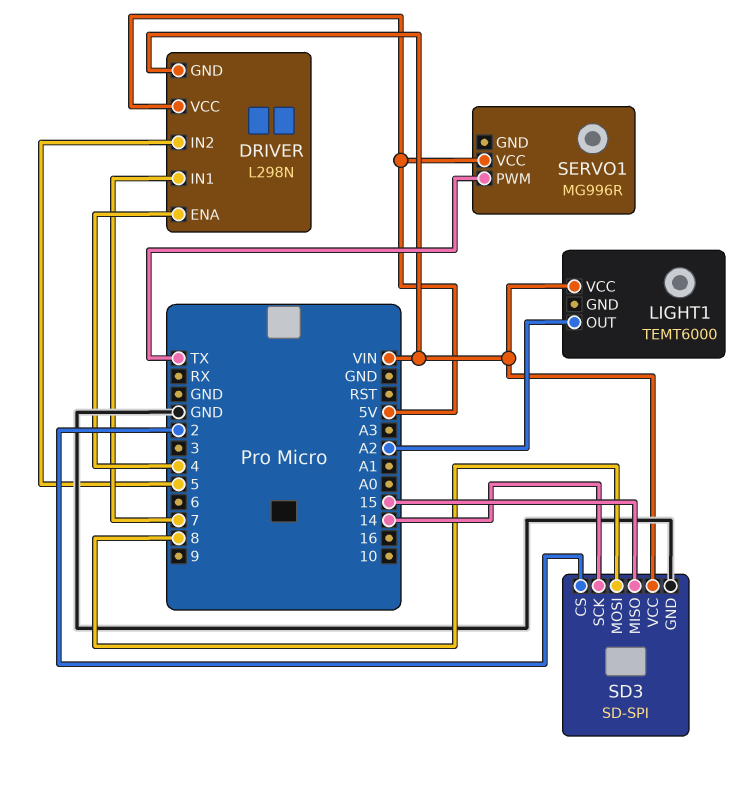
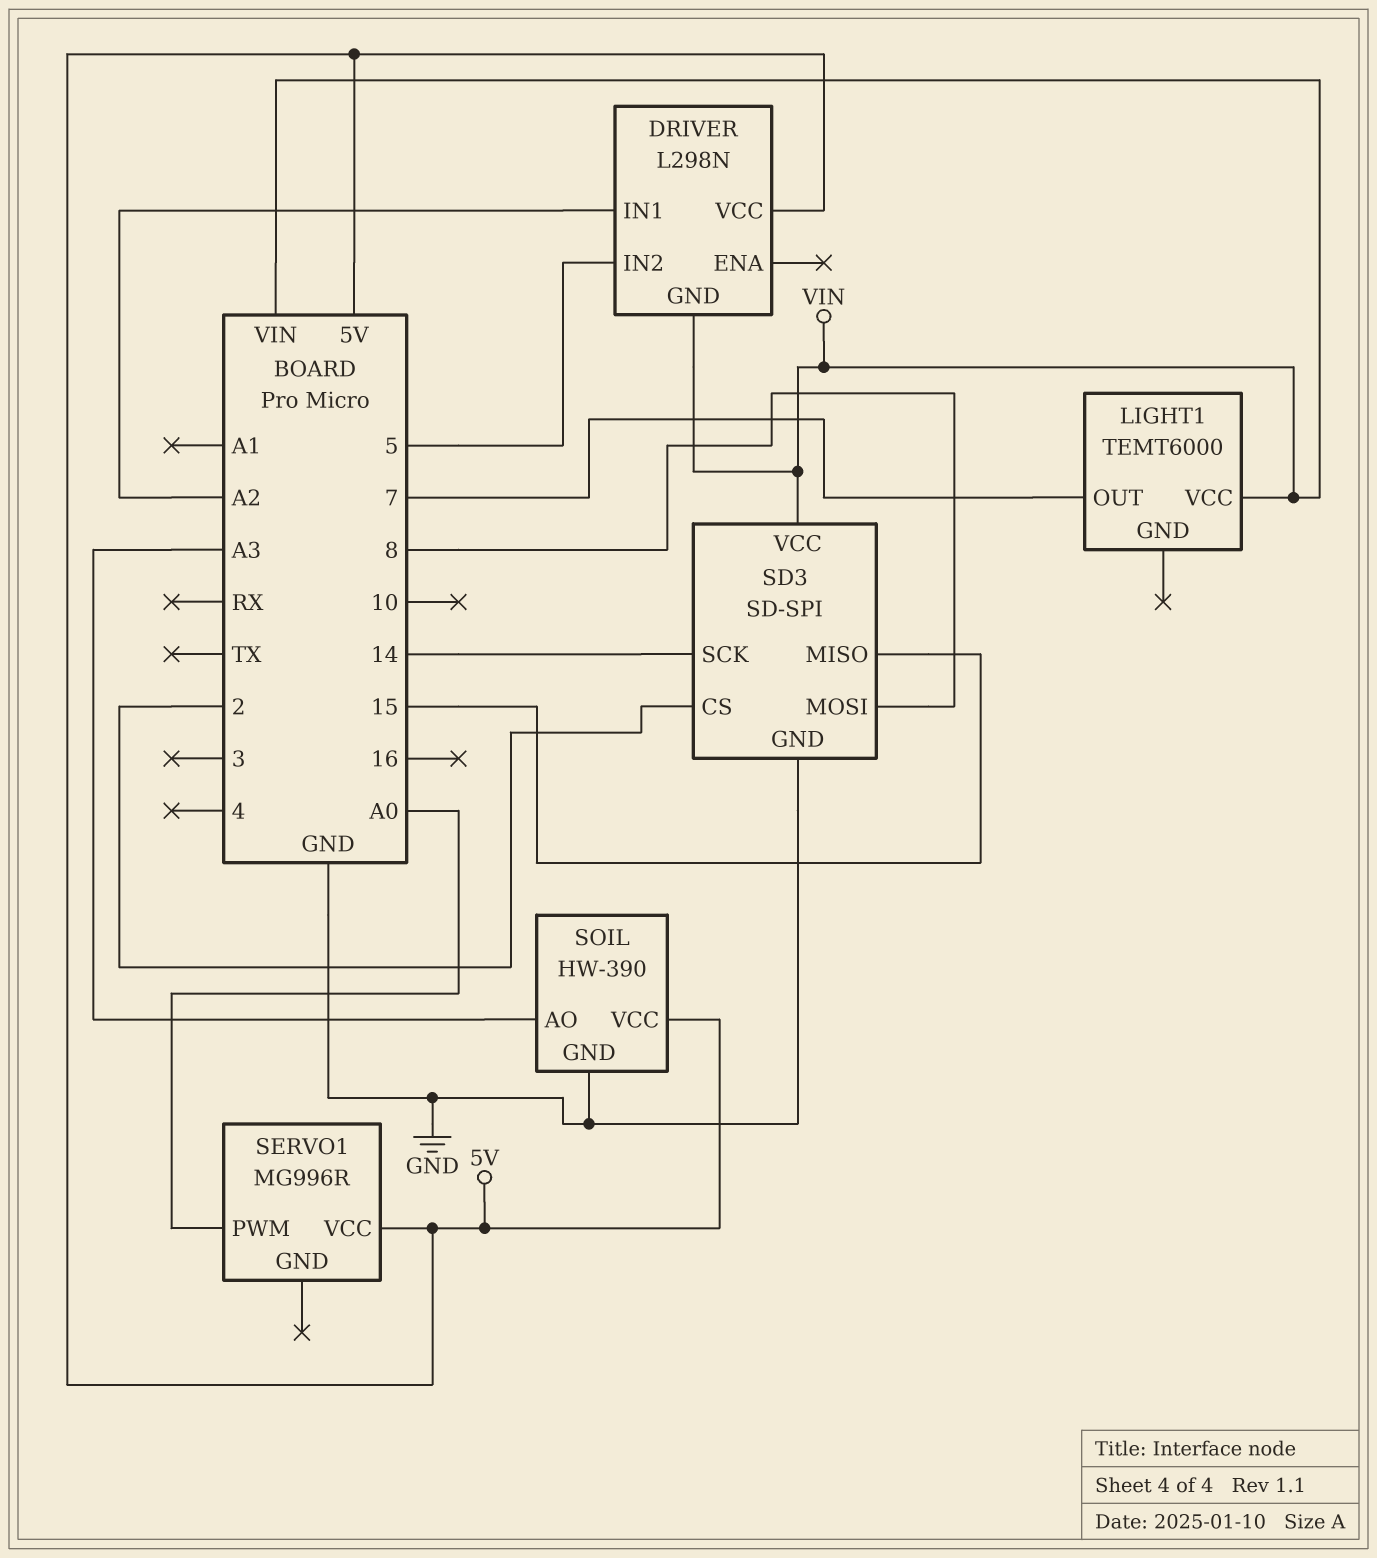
DRIVER pin ENA: 4 -> none
DRIVER pin IN1: 7 -> A2
LIGHT1 pin OUT: A2 -> 7
SERVO1 pin PWM: TX -> A0
SOIL: none -> HW-390
SOIL pin AO: none -> A3
SOIL pin GND: none -> GND
SOIL pin VCC: none -> 5V

